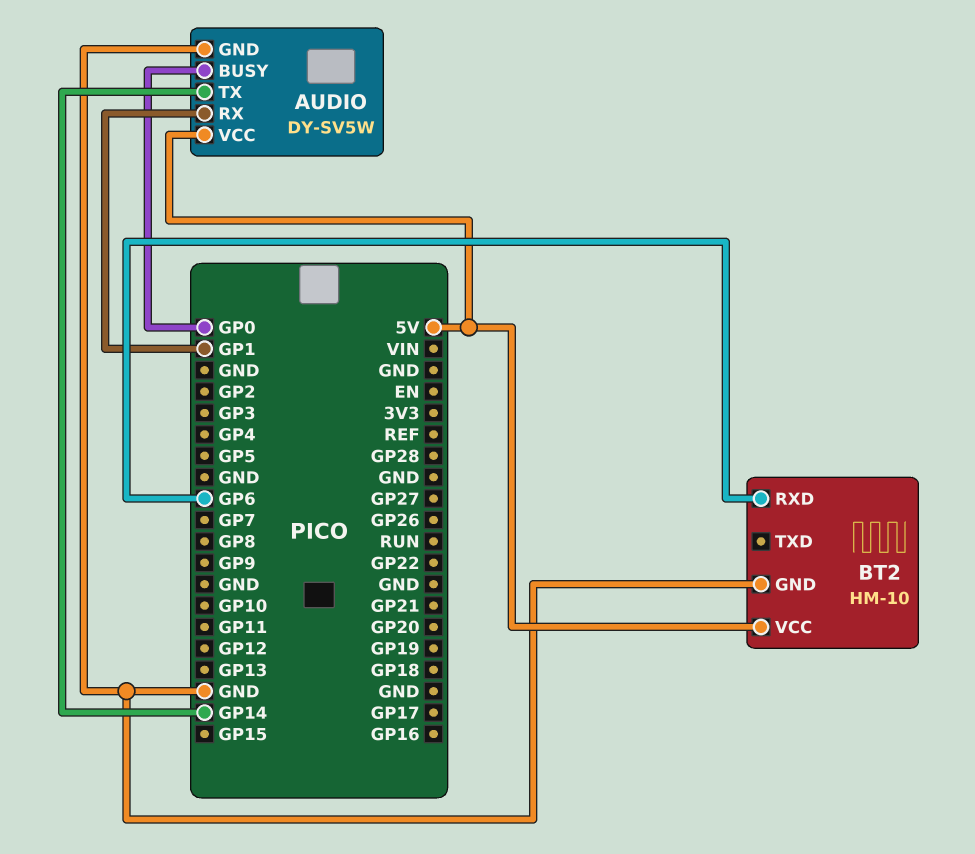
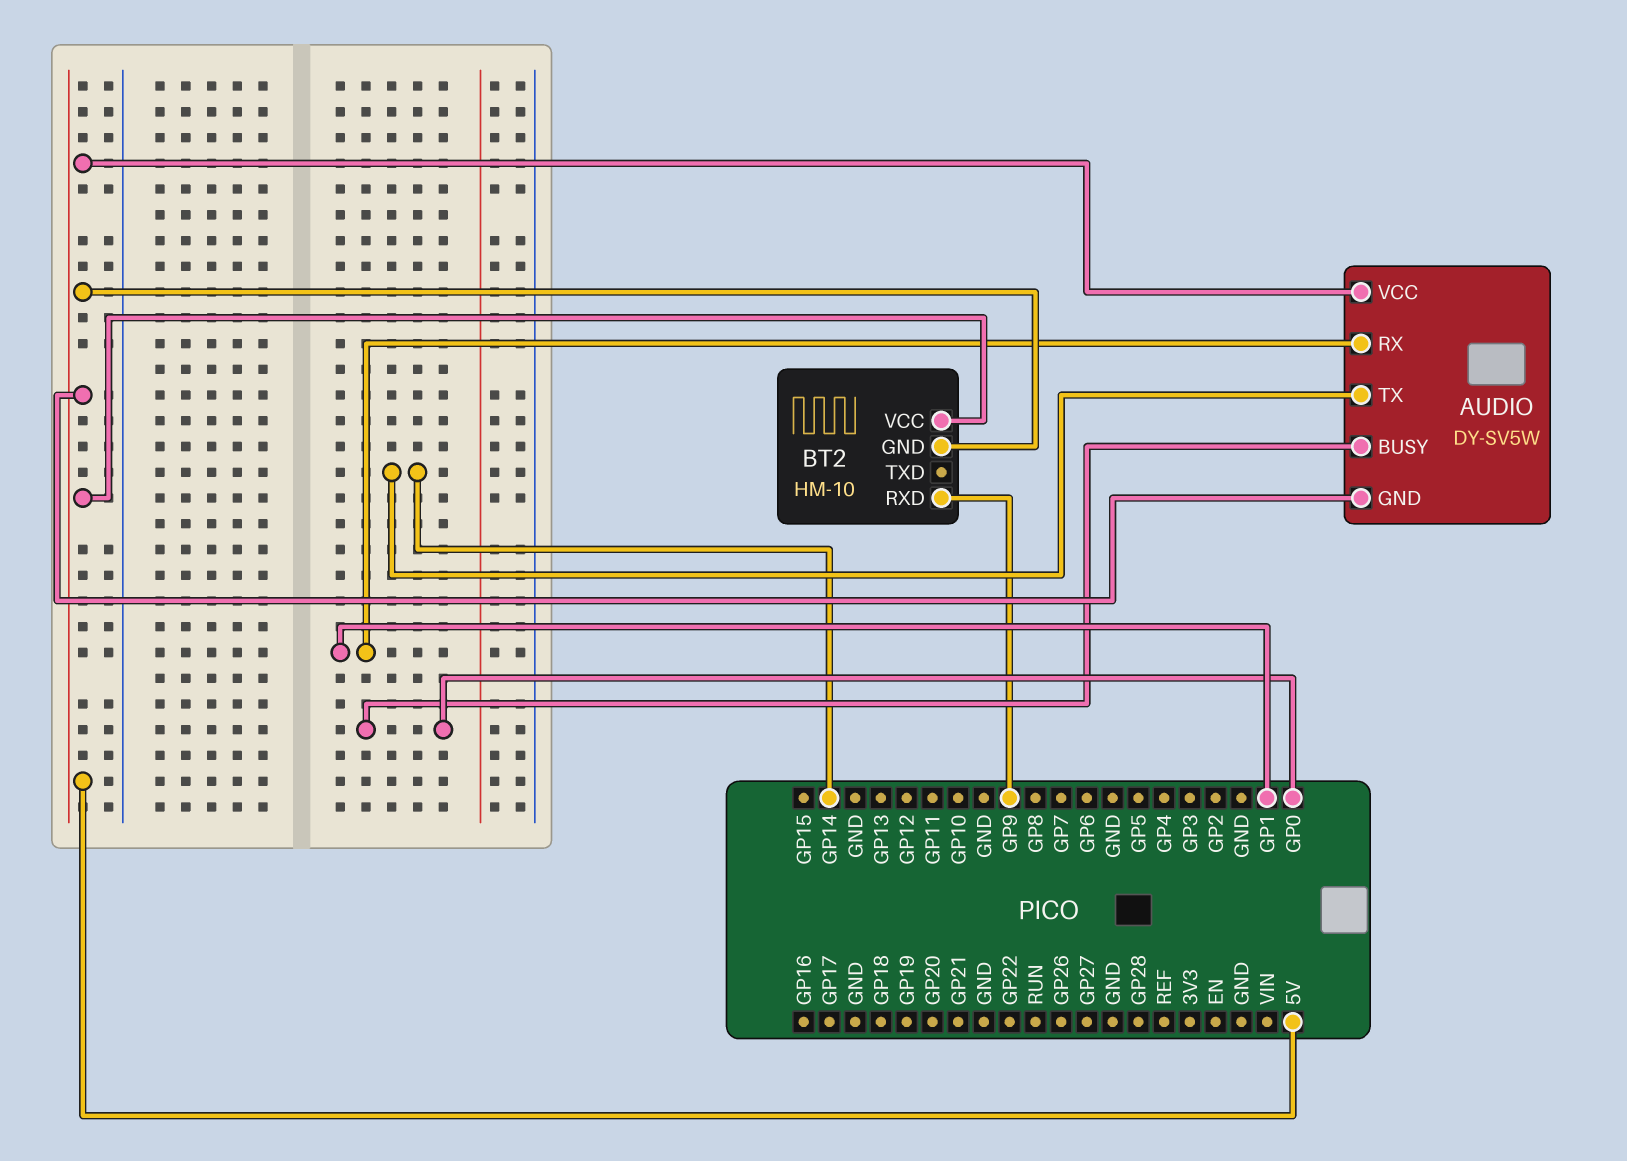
AUDIO pin GND: GND -> 5V
BT2 pin GND: GND -> 5V
BT2 pin RXD: GP6 -> GP9

